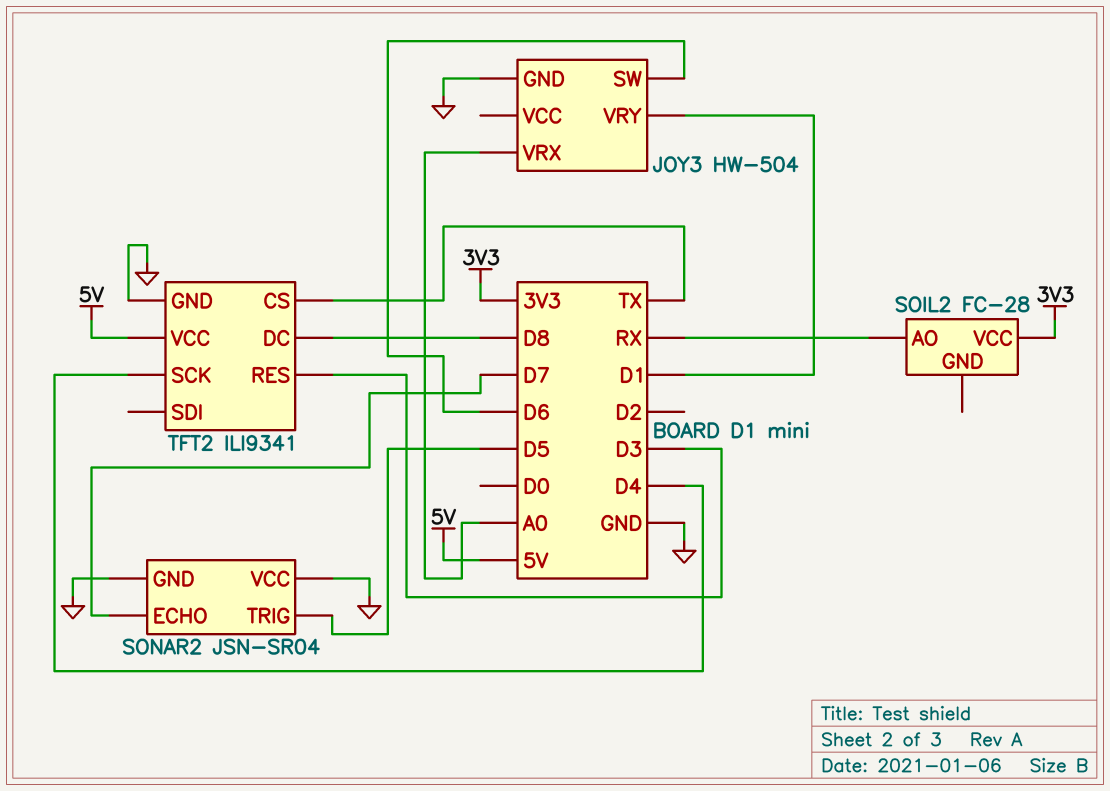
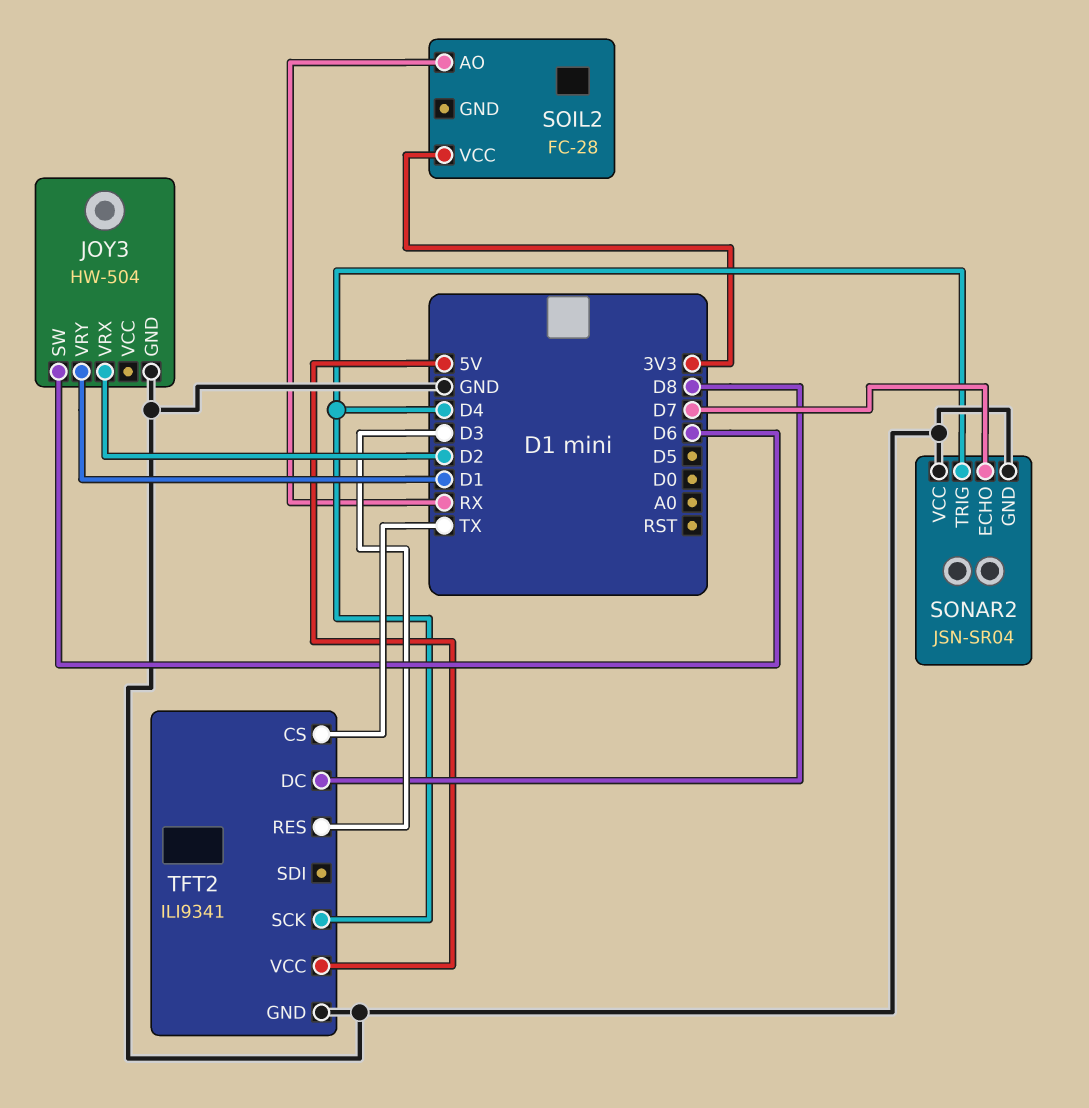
JOY3 pin VRX: A0 -> D2
SONAR2 pin TRIG: D5 -> D4

